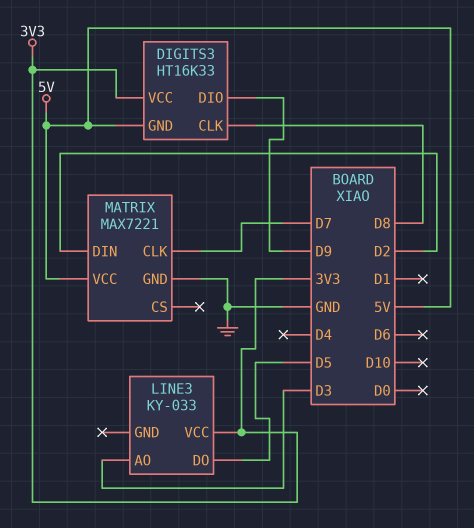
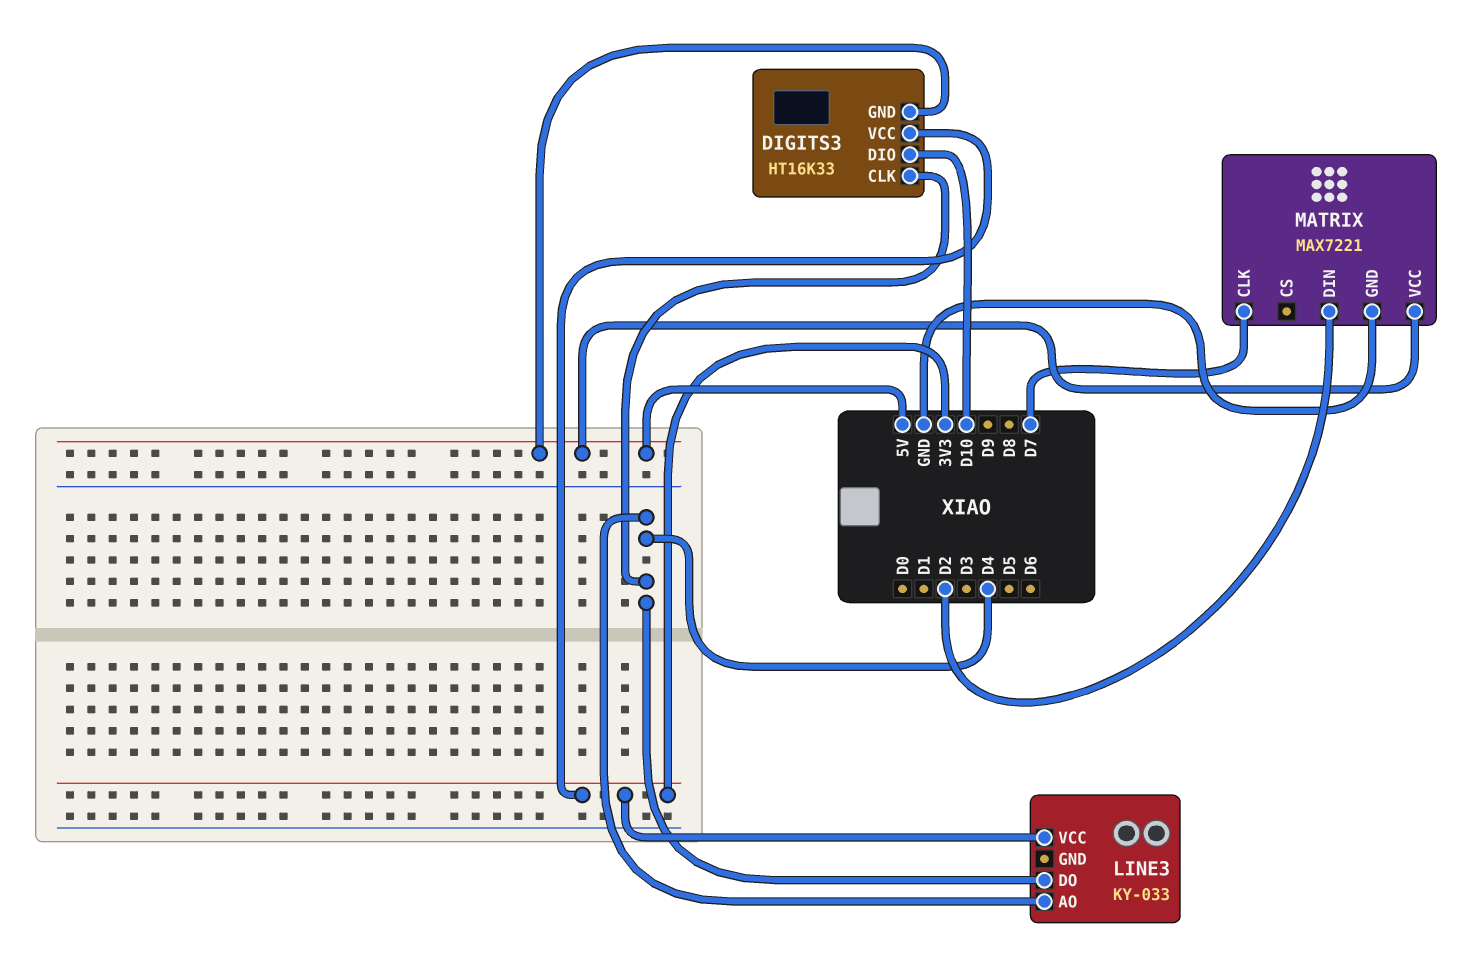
DIGITS3 pin CLK: D8 -> D4
DIGITS3 pin DIO: D9 -> D10
LINE3 pin AO: D3 -> D4
LINE3 pin DO: D5 -> D4

